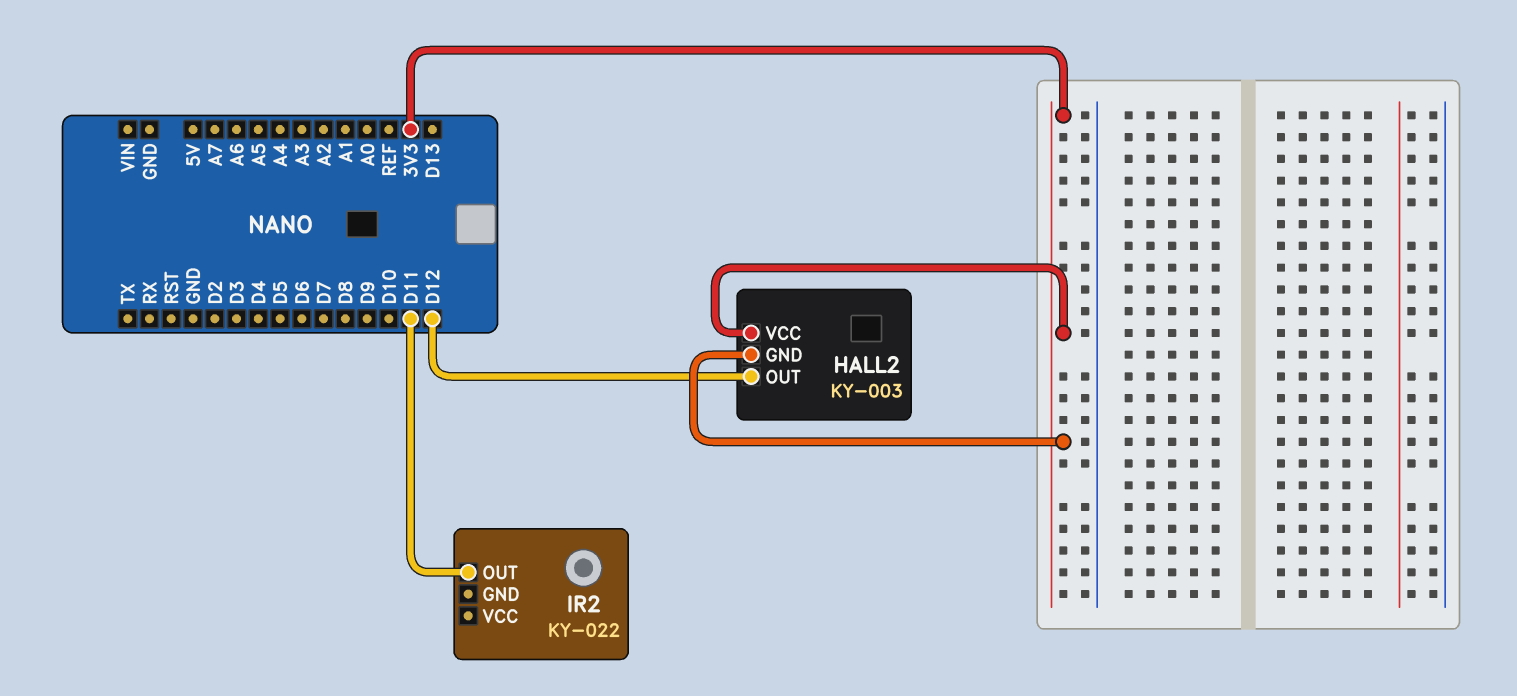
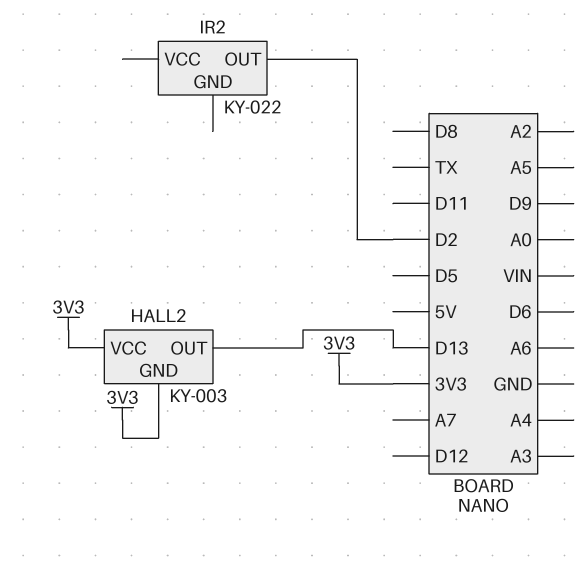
HALL2 pin OUT: D12 -> D13
IR2 pin OUT: D11 -> D2

